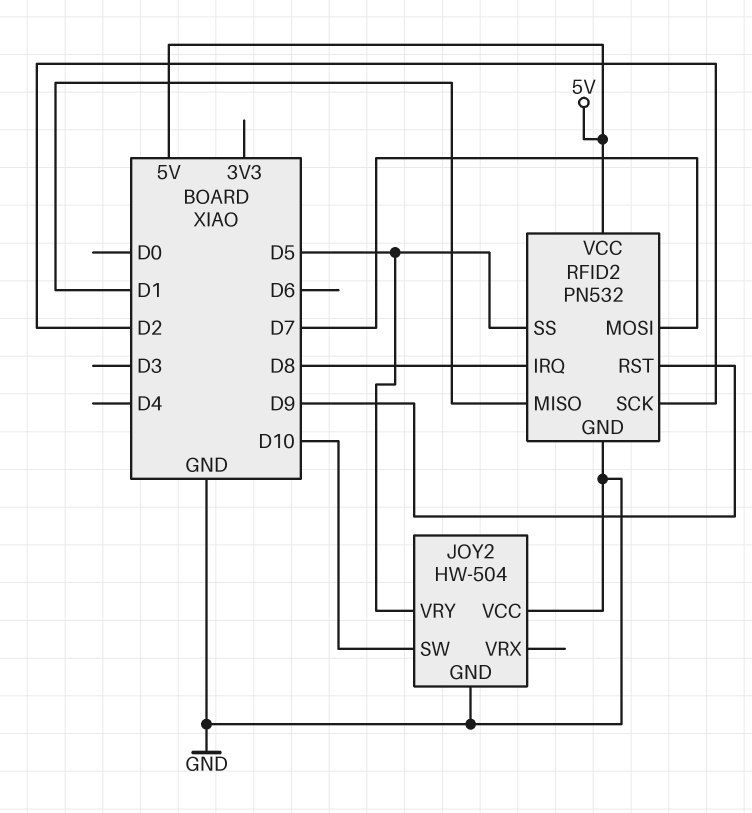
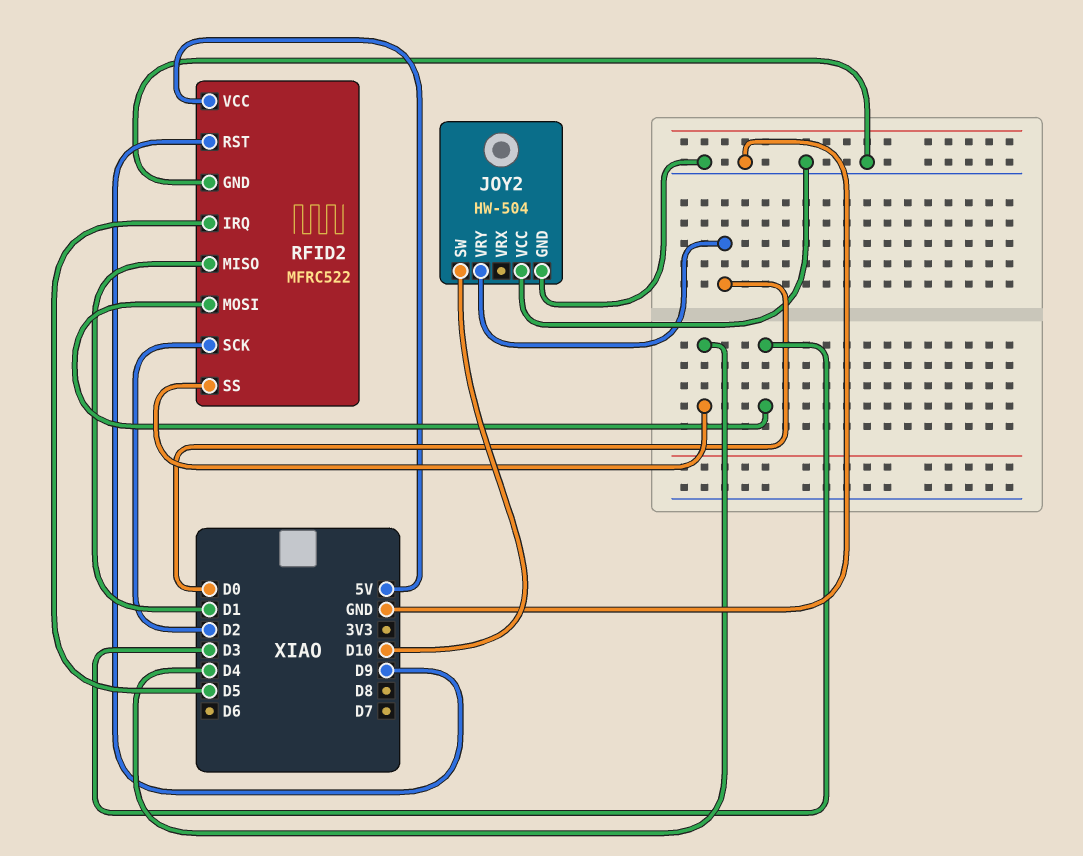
JOY2 pin VRY: D5 -> D0
RFID2: PN532 -> MFRC522
RFID2 pin IRQ: D8 -> D5
RFID2 pin MOSI: D7 -> D3
RFID2 pin SS: D5 -> D4

